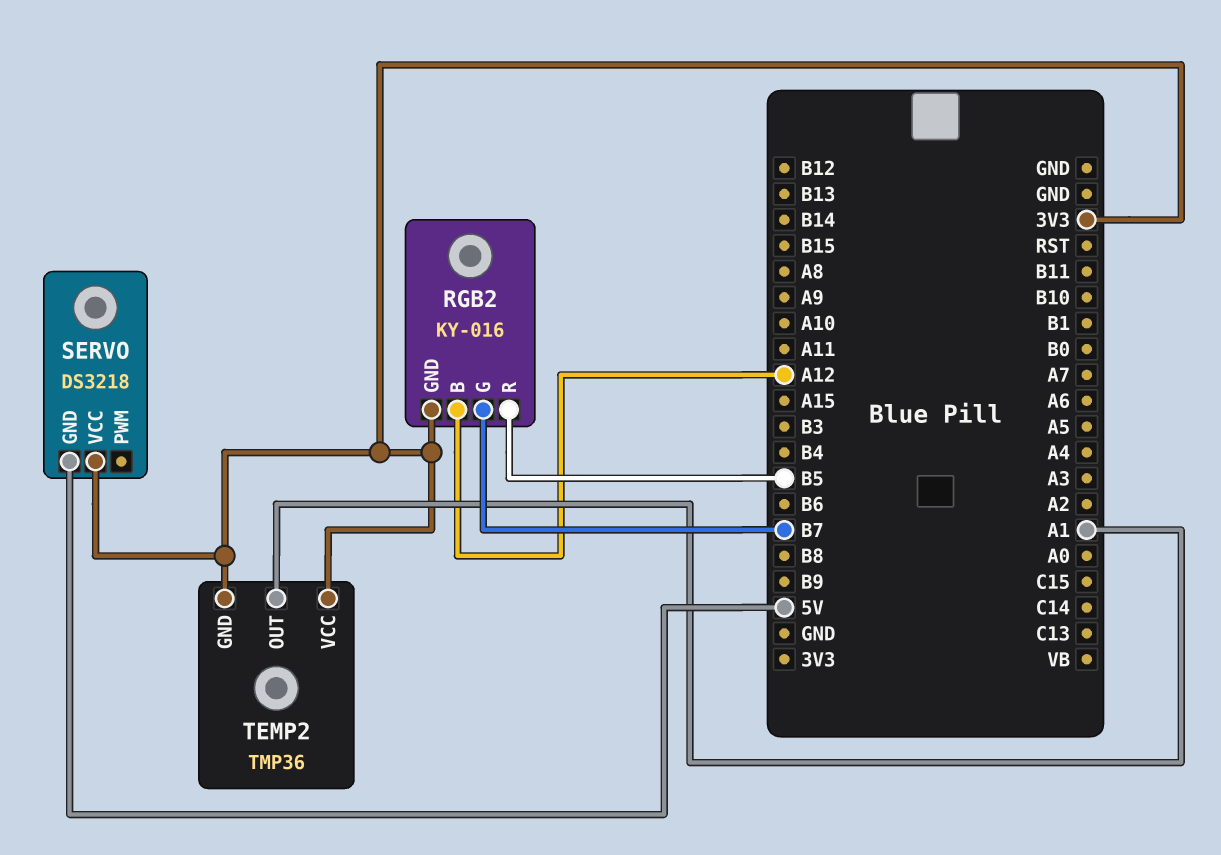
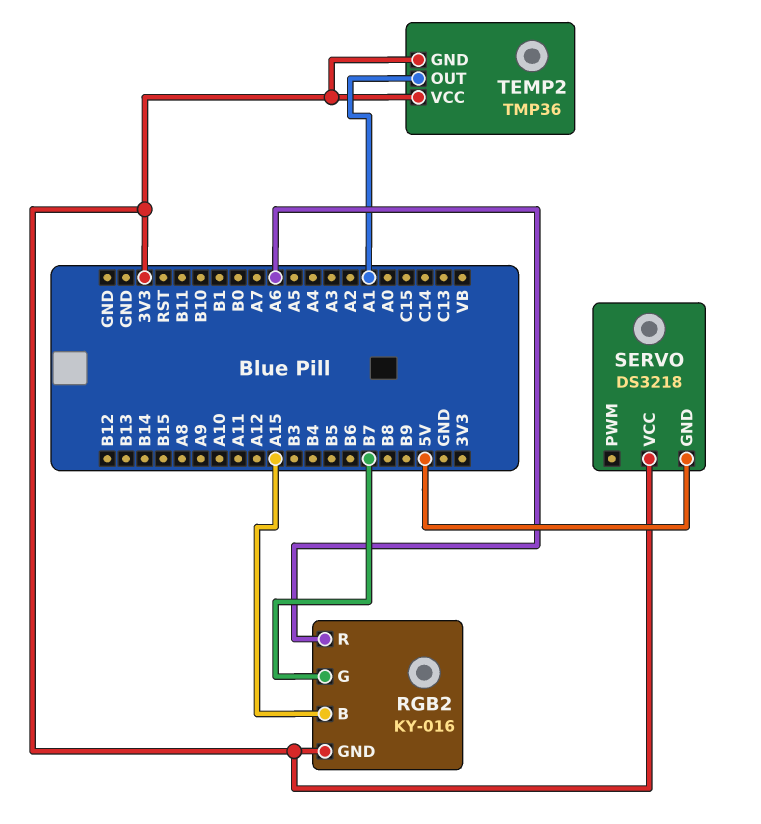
RGB2 pin B: A12 -> A15
RGB2 pin R: B5 -> A6

